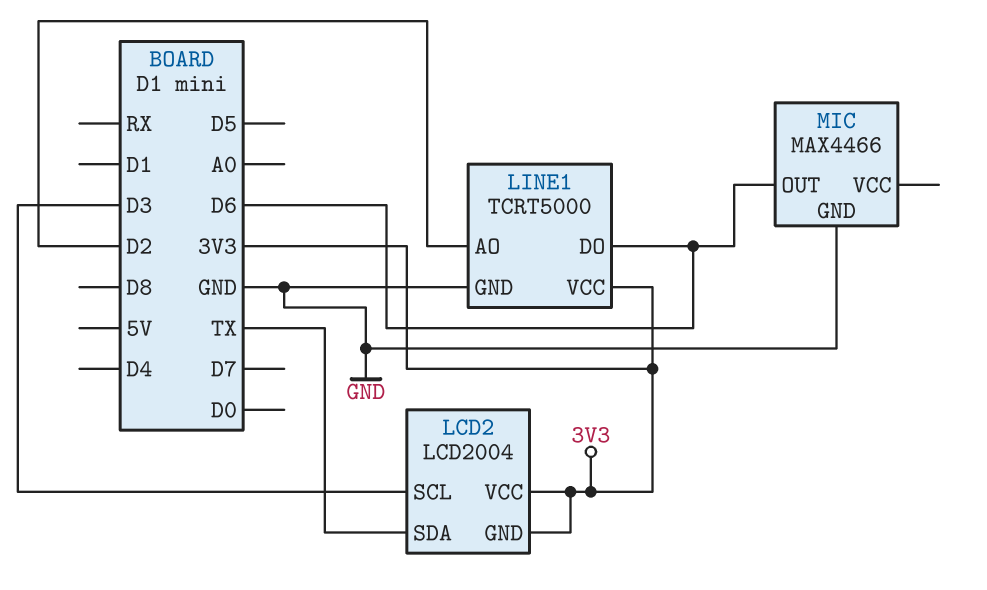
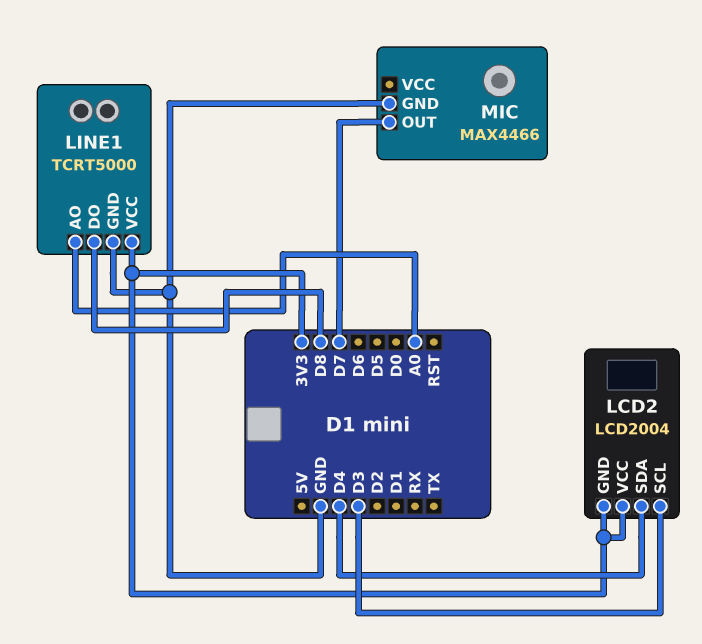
LCD2 pin SDA: TX -> D4
LINE1 pin AO: D2 -> A0
LINE1 pin DO: D6 -> D8
MIC pin OUT: D6 -> D7

